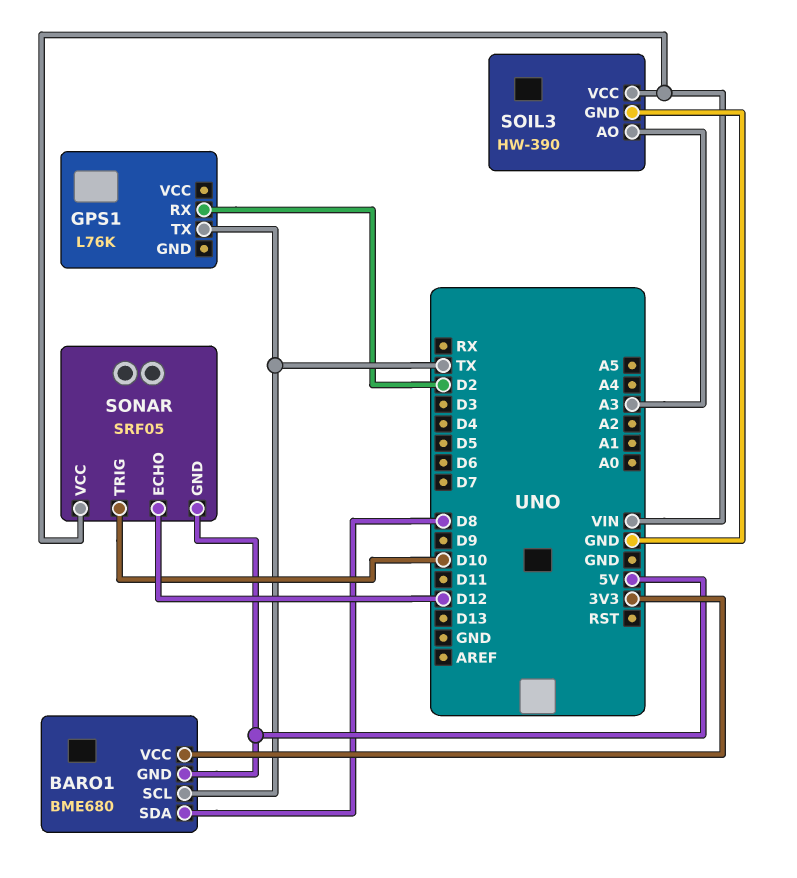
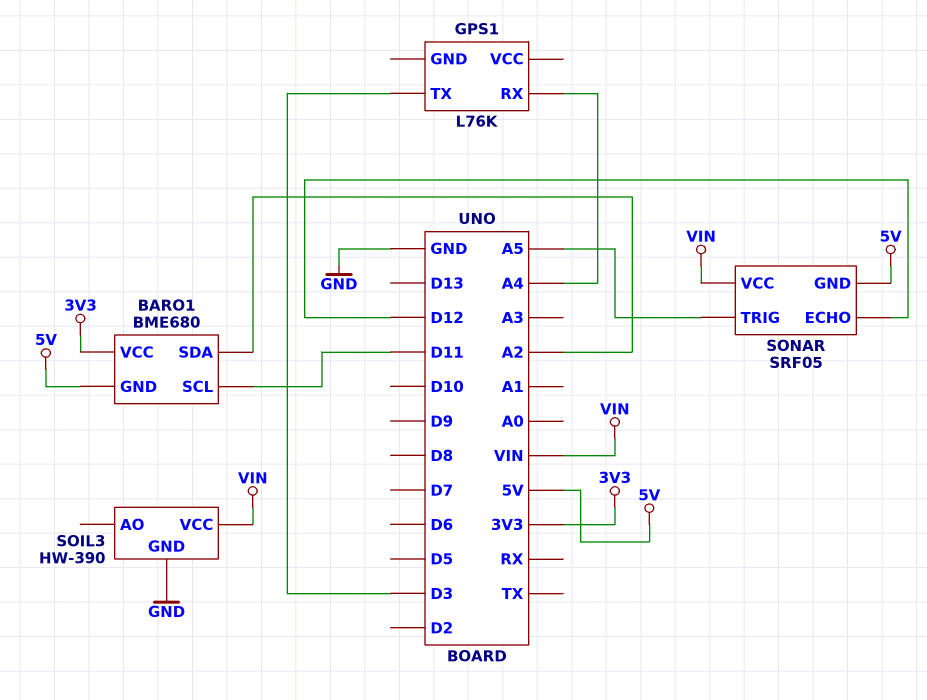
BARO1 pin SCL: TX -> D11
BARO1 pin SDA: D8 -> A2
GPS1 pin RX: D2 -> A4
GPS1 pin TX: TX -> D3
SOIL3 pin AO: A3 -> none
SONAR pin TRIG: D10 -> A5

